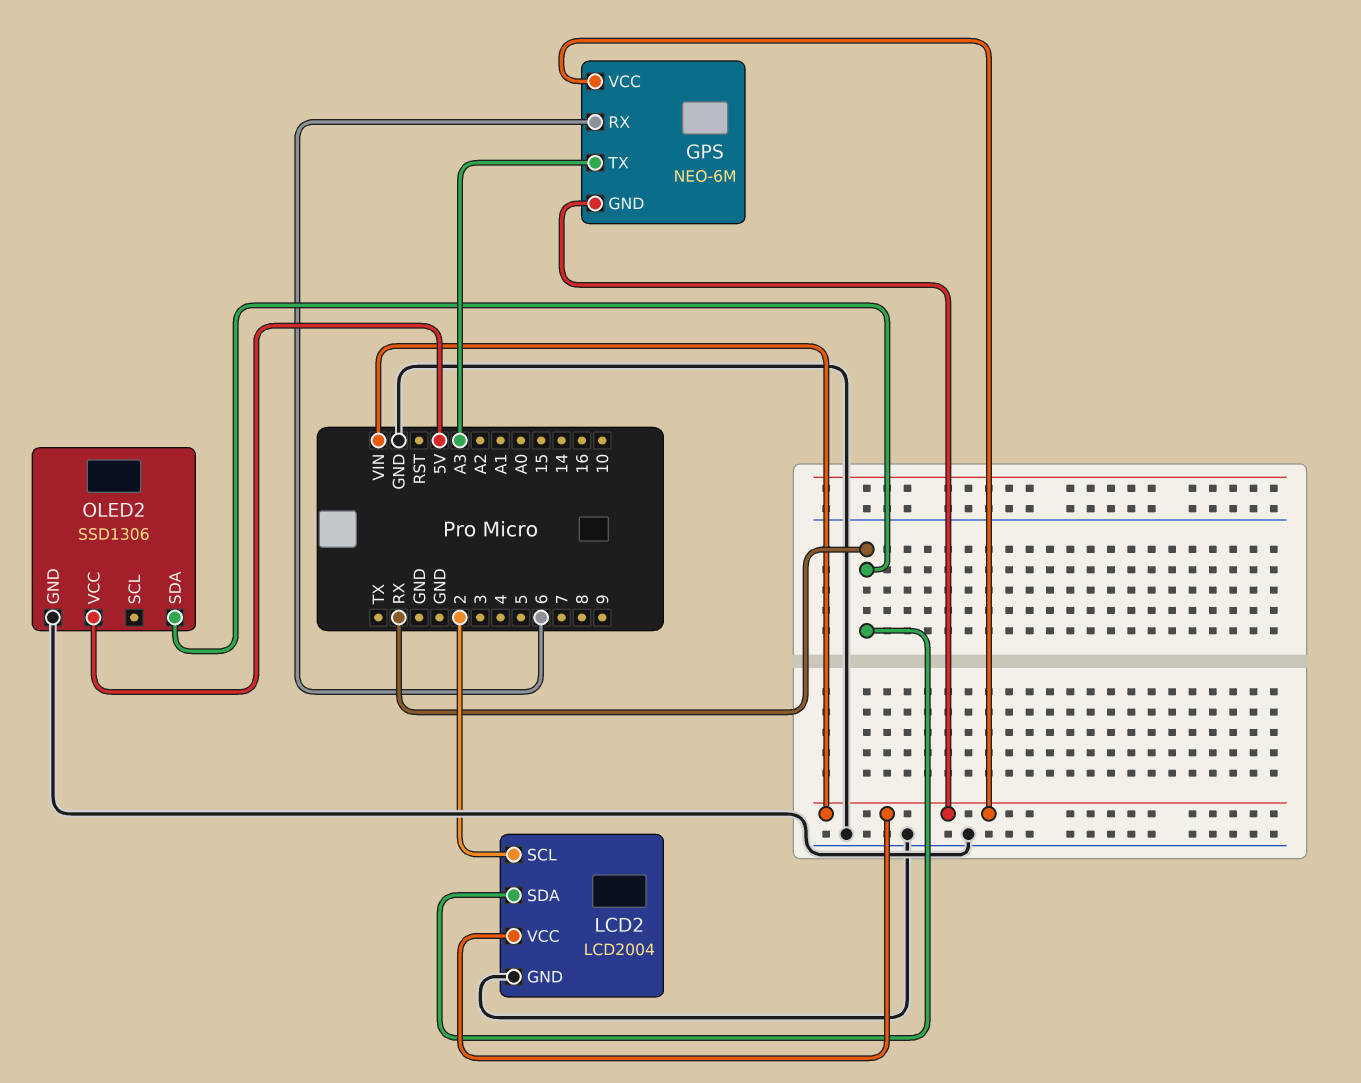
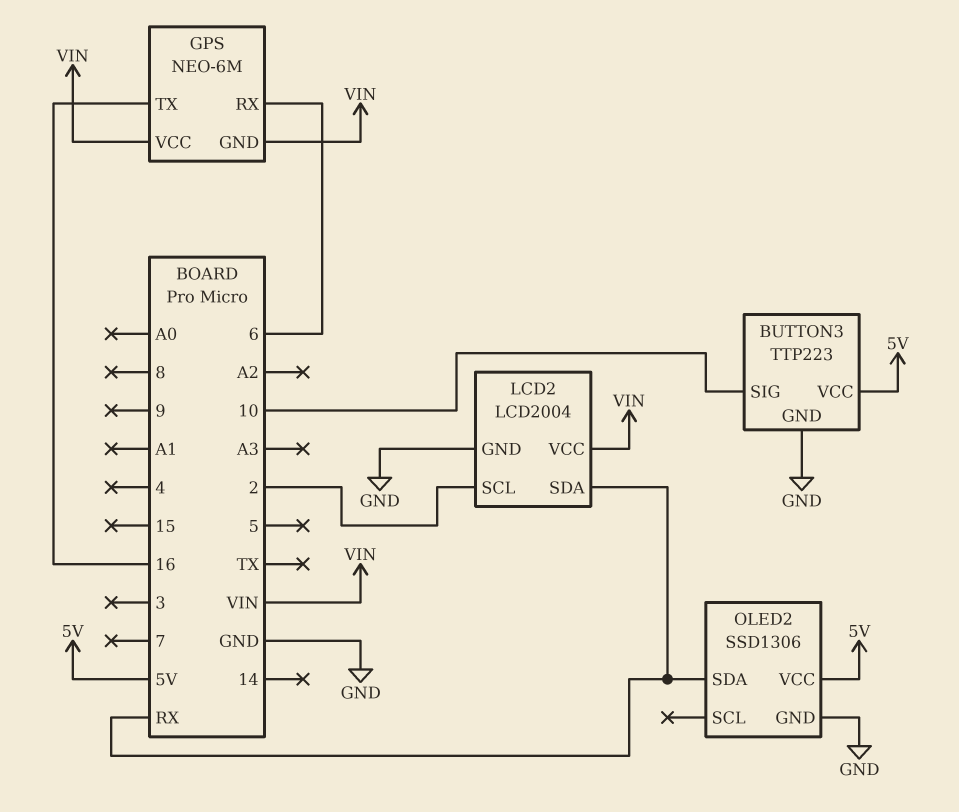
BUTTON3: none -> TTP223
BUTTON3 pin GND: none -> GND
BUTTON3 pin SIG: none -> 10
BUTTON3 pin VCC: none -> 5V
GPS pin TX: A3 -> 16

